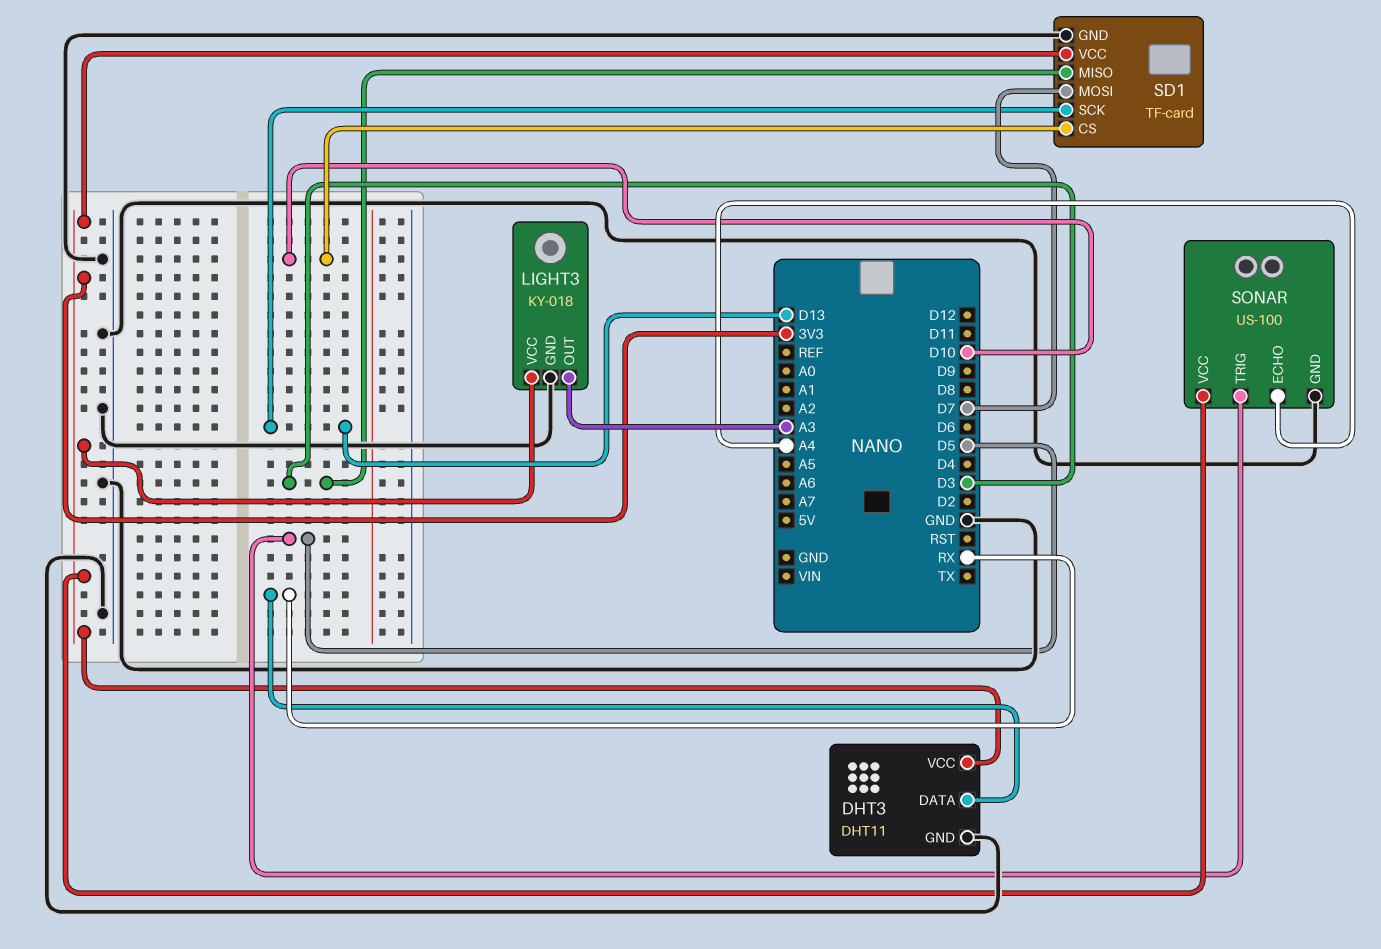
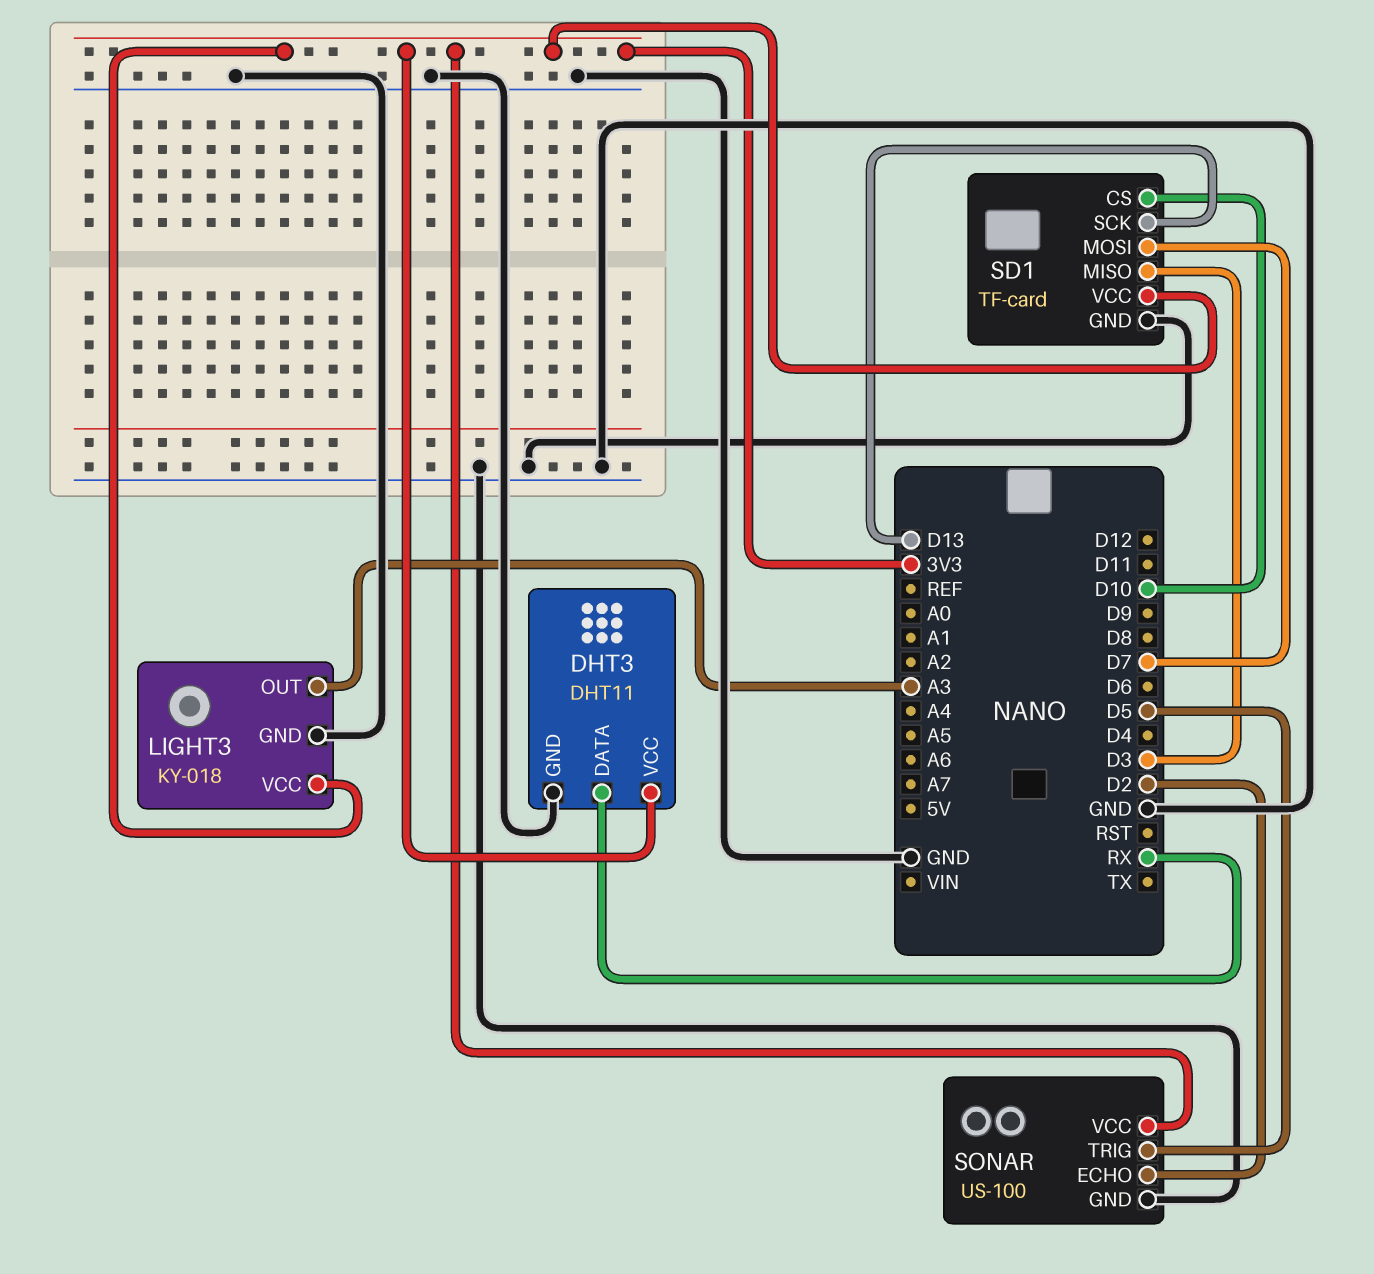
SONAR pin ECHO: A4 -> D2

